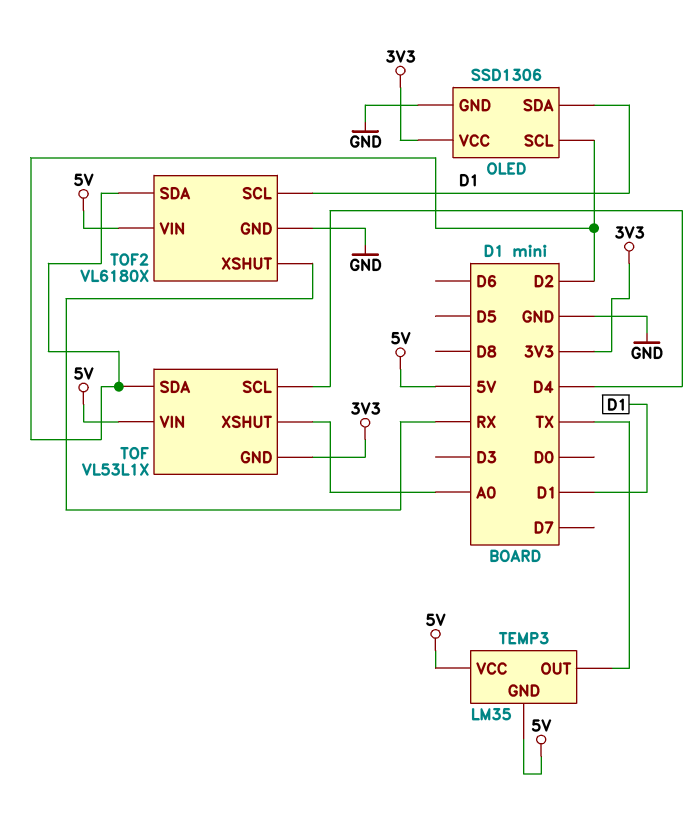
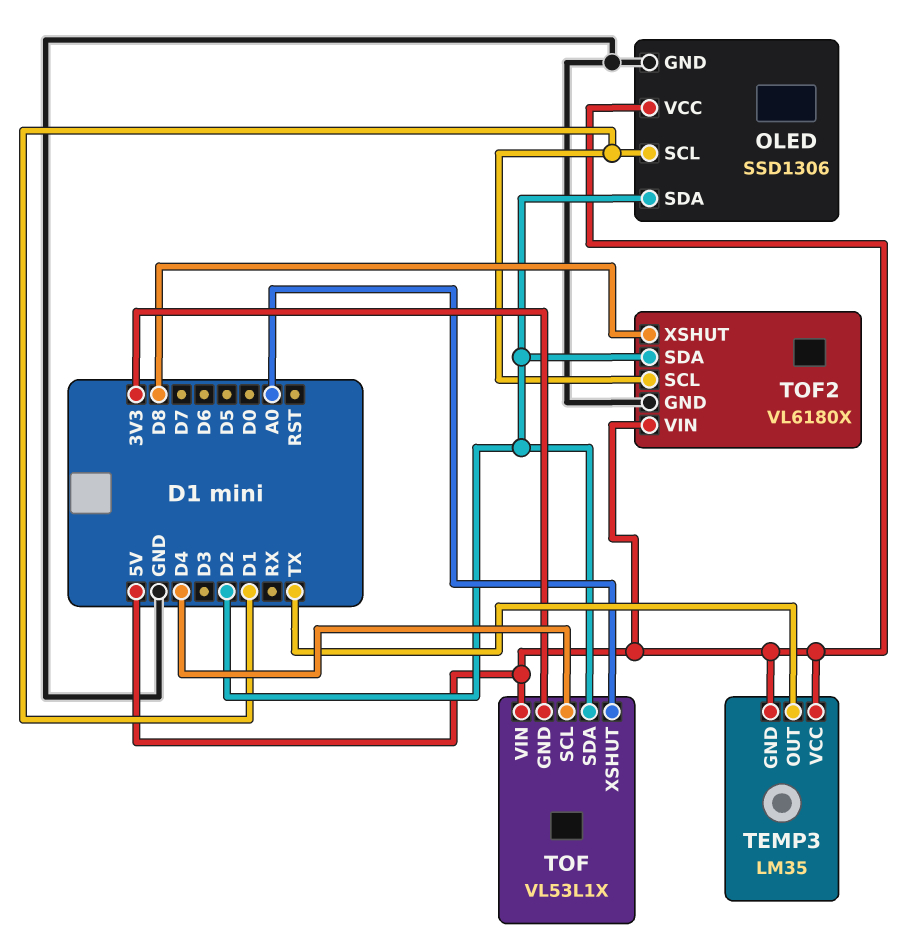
OLED pin SCL: D2 -> D1
OLED pin SDA: D1 -> D2
OLED pin VCC: 3V3 -> 5V
TOF2 pin XSHUT: RX -> D8

